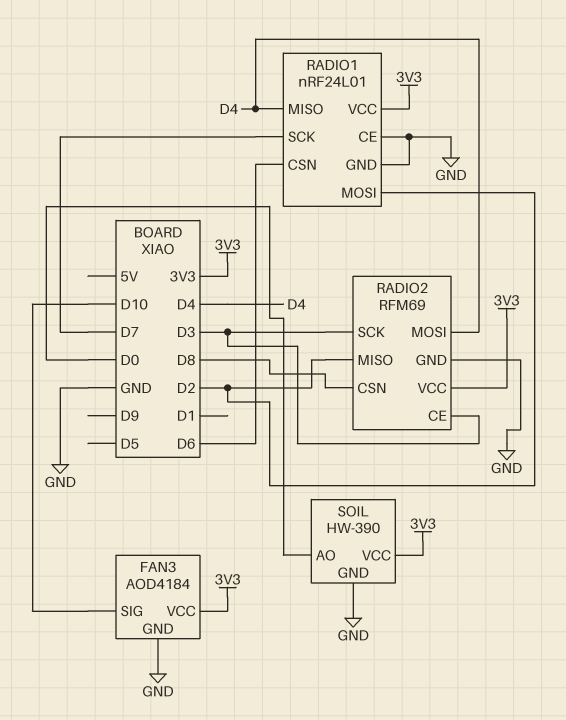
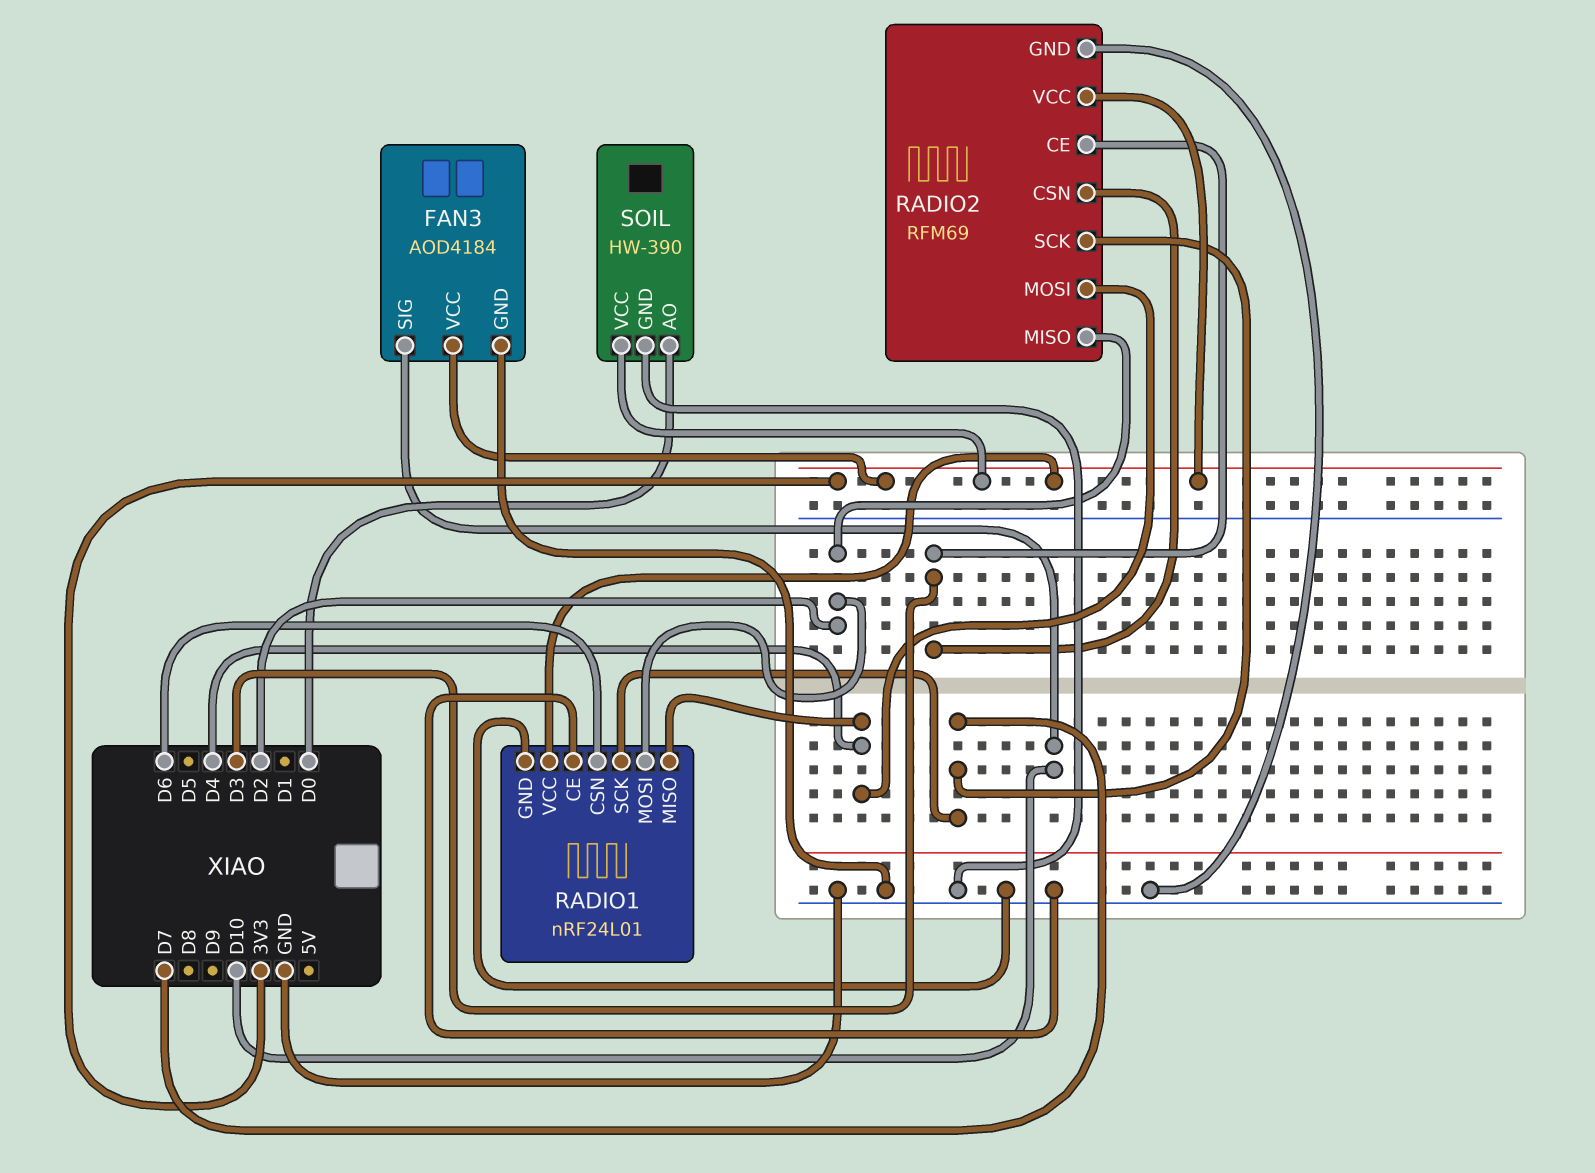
RADIO2 pin CSN: D8 -> D3
RADIO2 pin SCK: D3 -> D7

